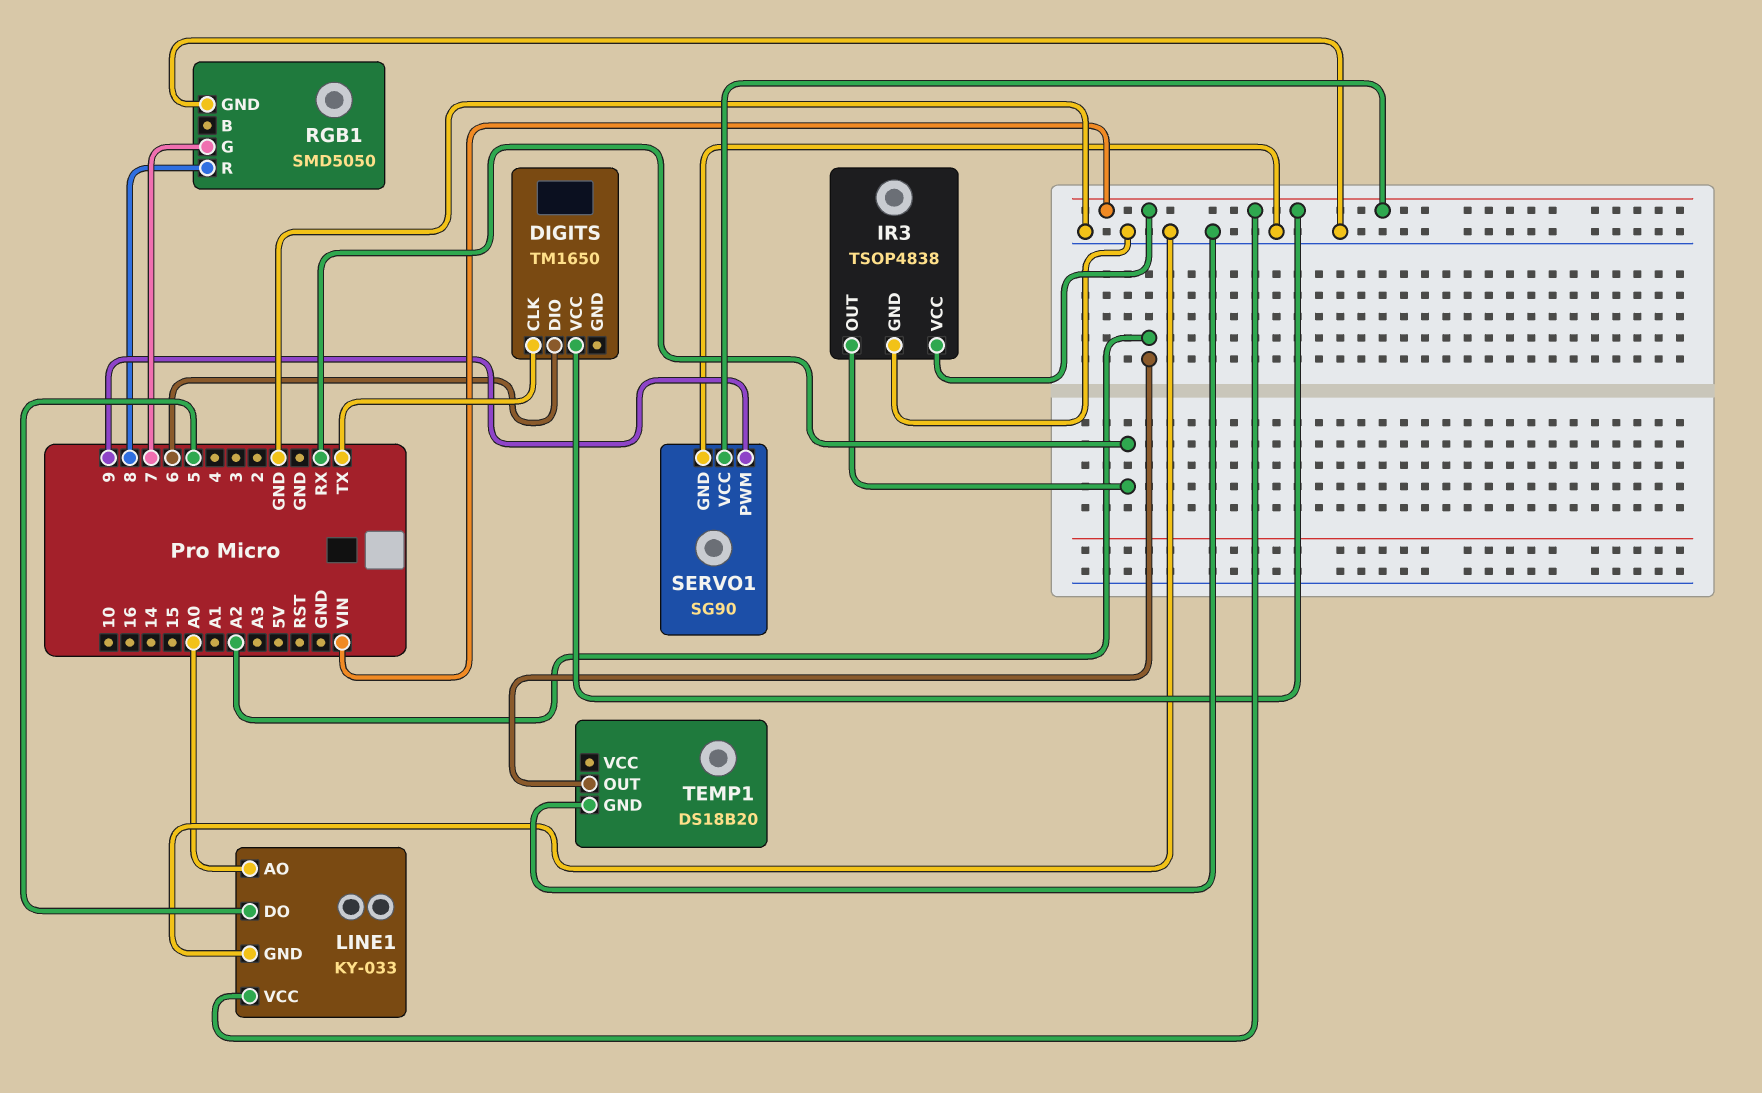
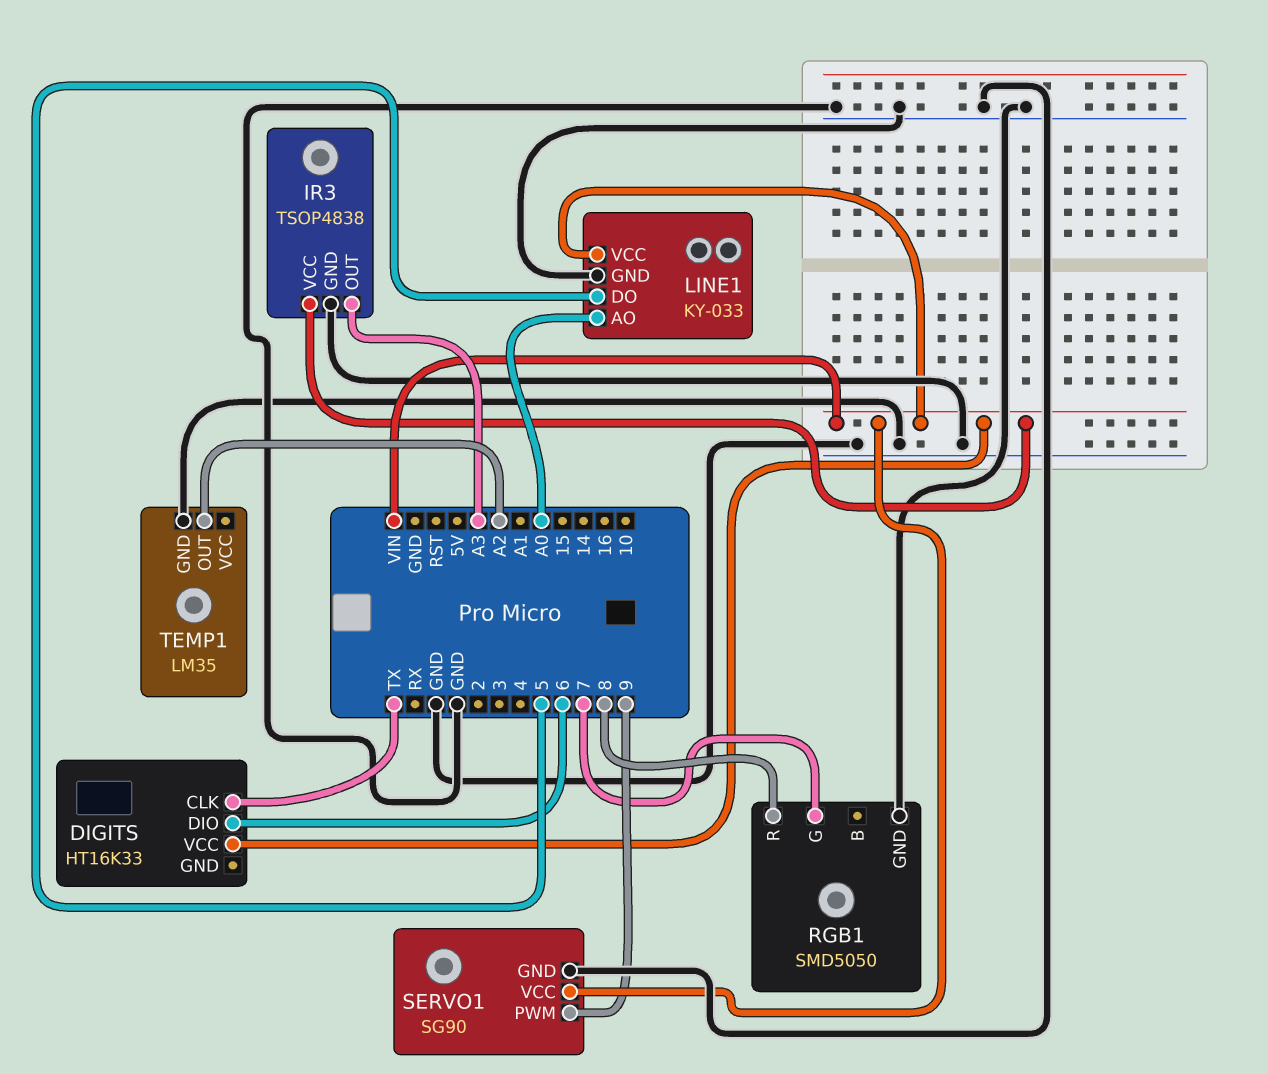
DIGITS: TM1650 -> HT16K33
IR3 pin OUT: RX -> A3
TEMP1: DS18B20 -> LM35

